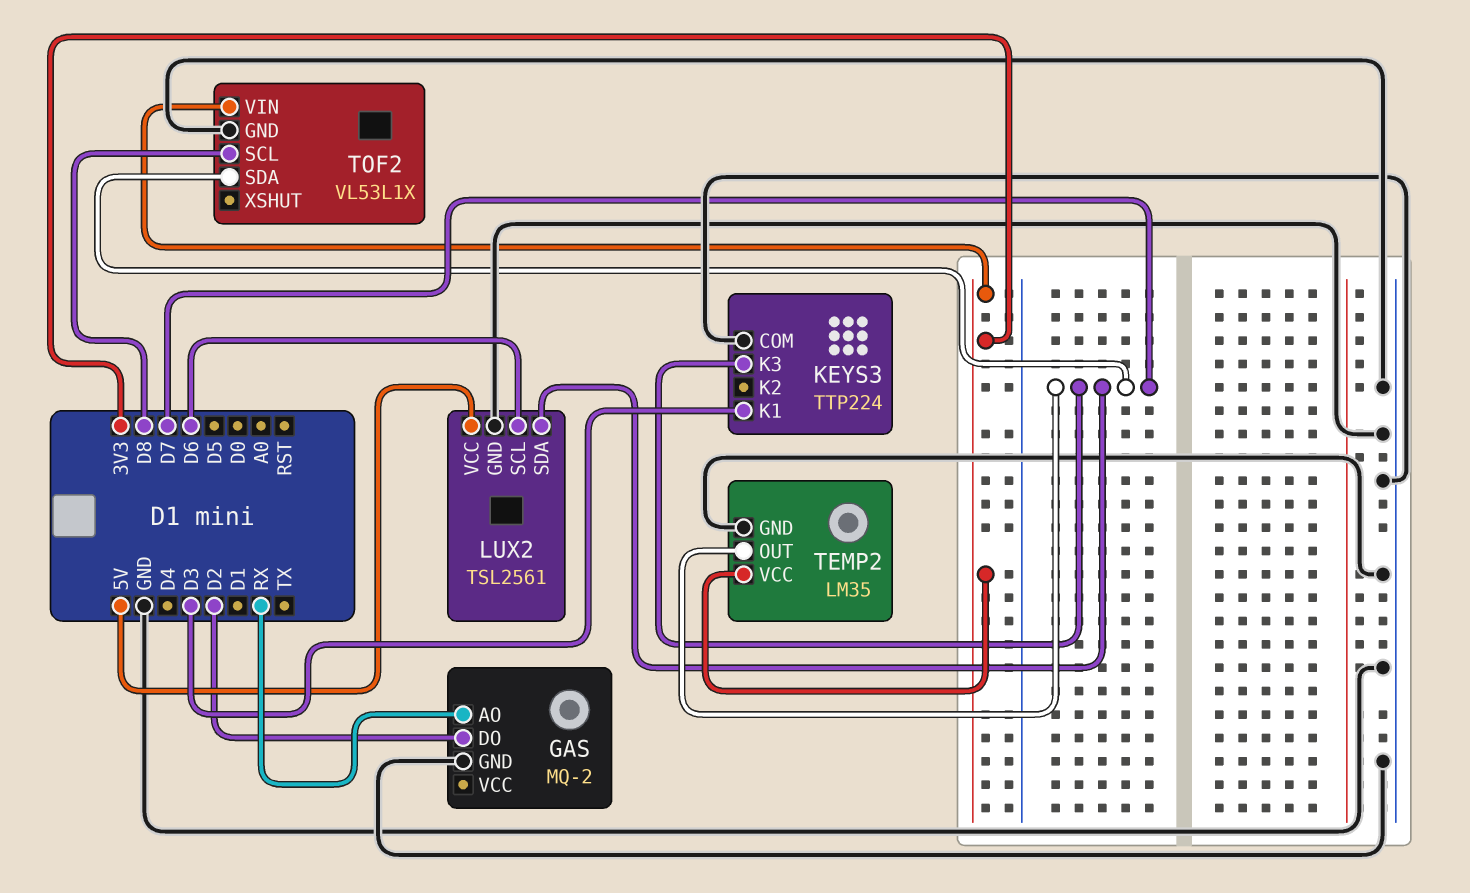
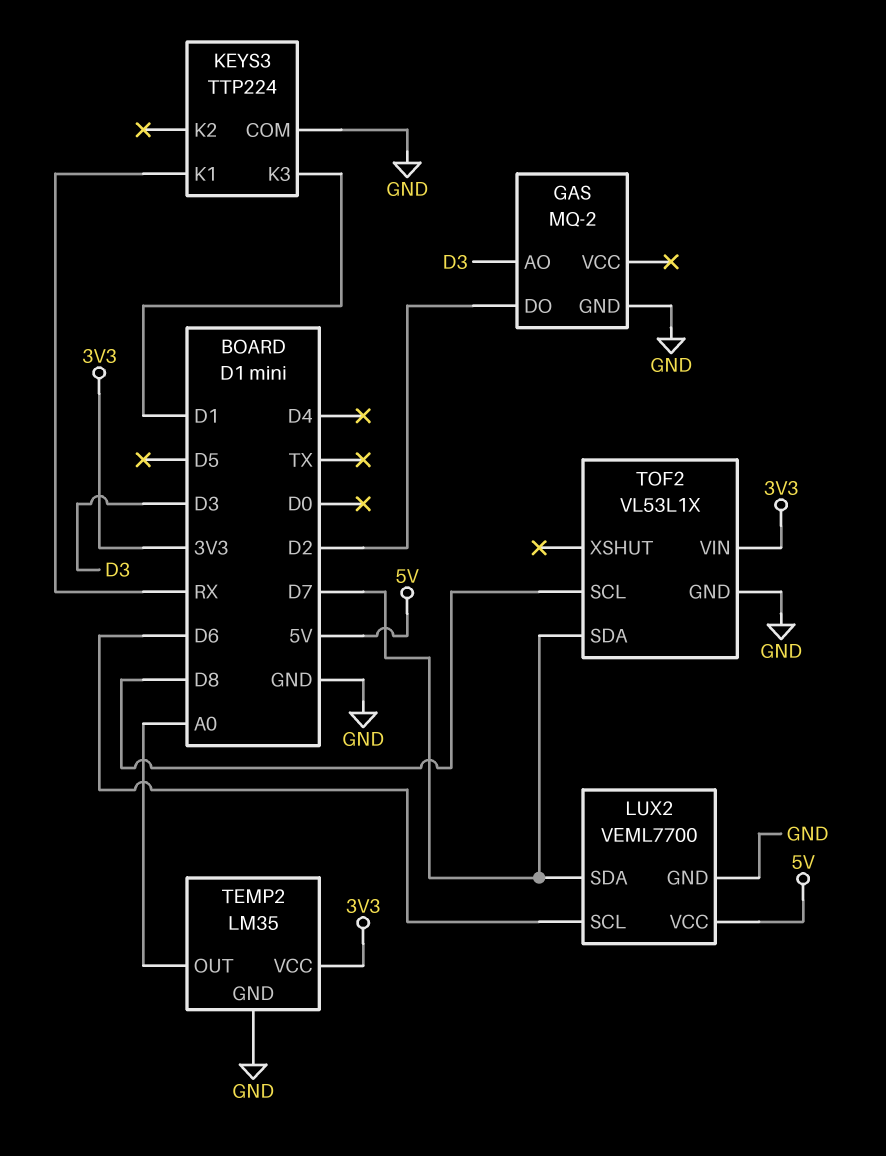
GAS pin AO: RX -> D3
KEYS3 pin K1: D3 -> RX
KEYS3 pin K3: D7 -> D1
LUX2: TSL2561 -> VEML7700
TEMP2 pin OUT: D7 -> A0

